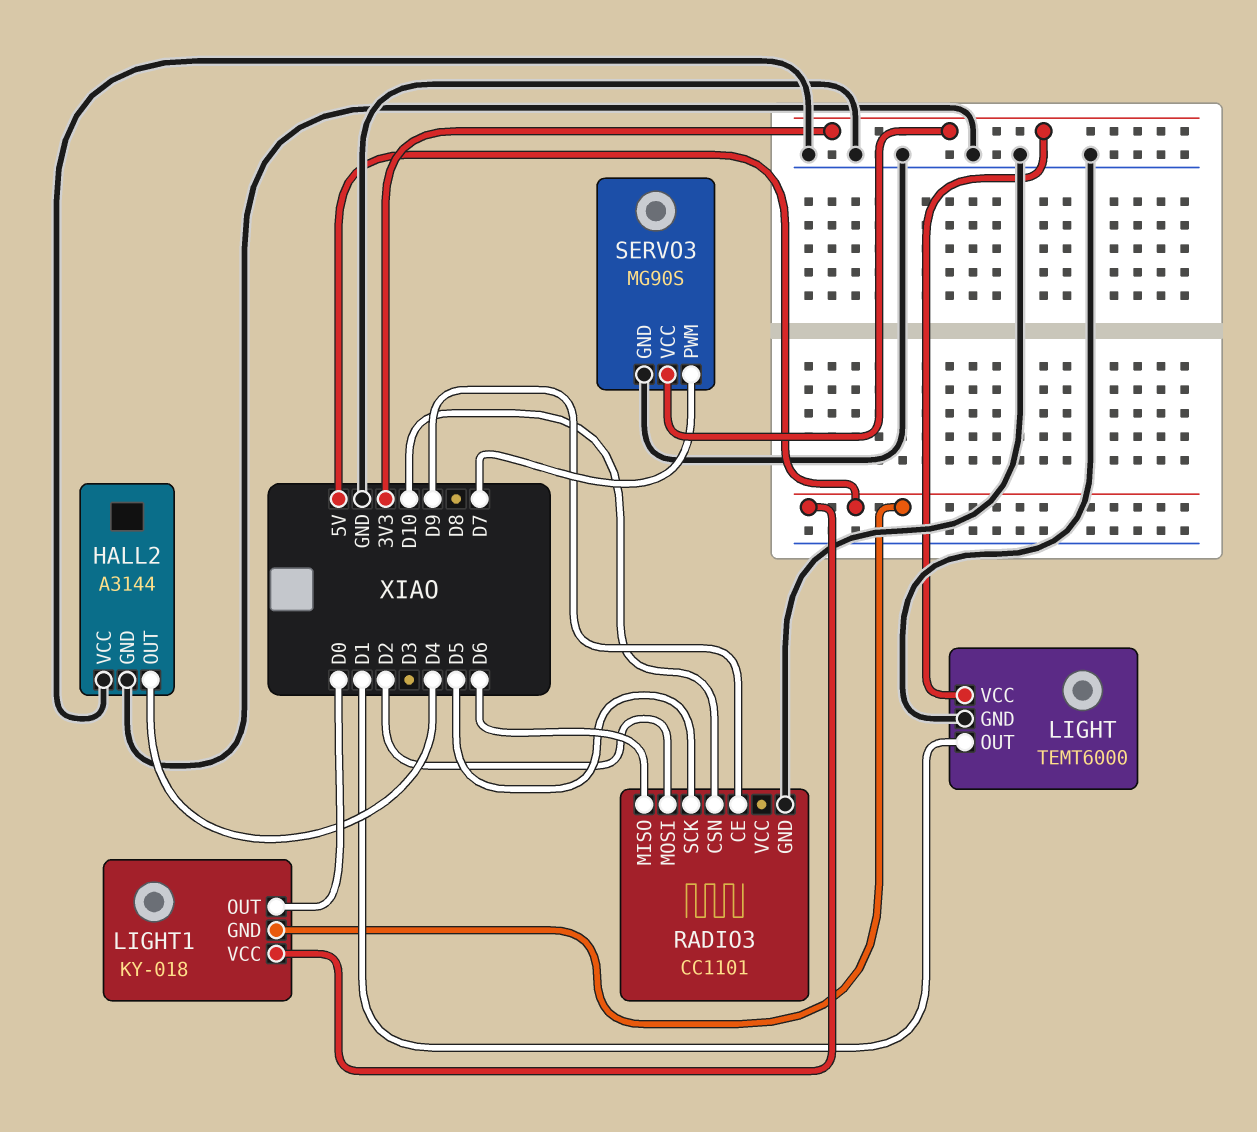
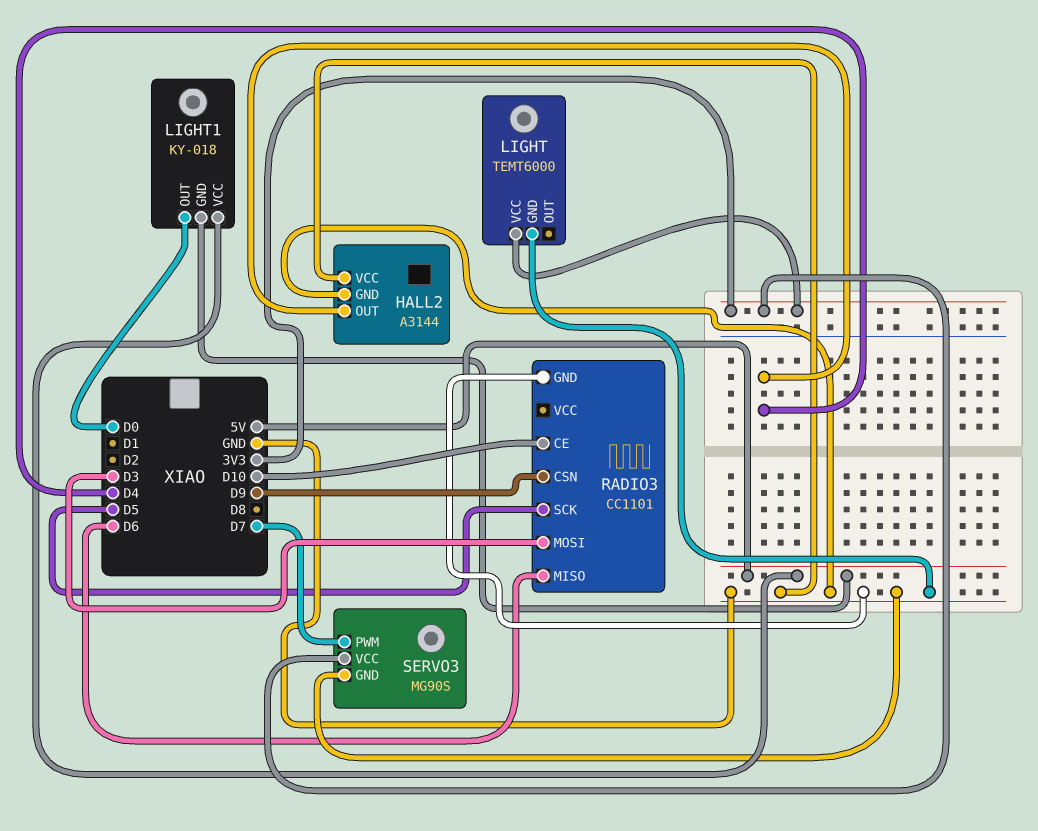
LIGHT pin OUT: D1 -> none
RADIO3 pin CE: D9 -> D10
RADIO3 pin CSN: D10 -> D9
RADIO3 pin MOSI: D2 -> D3

